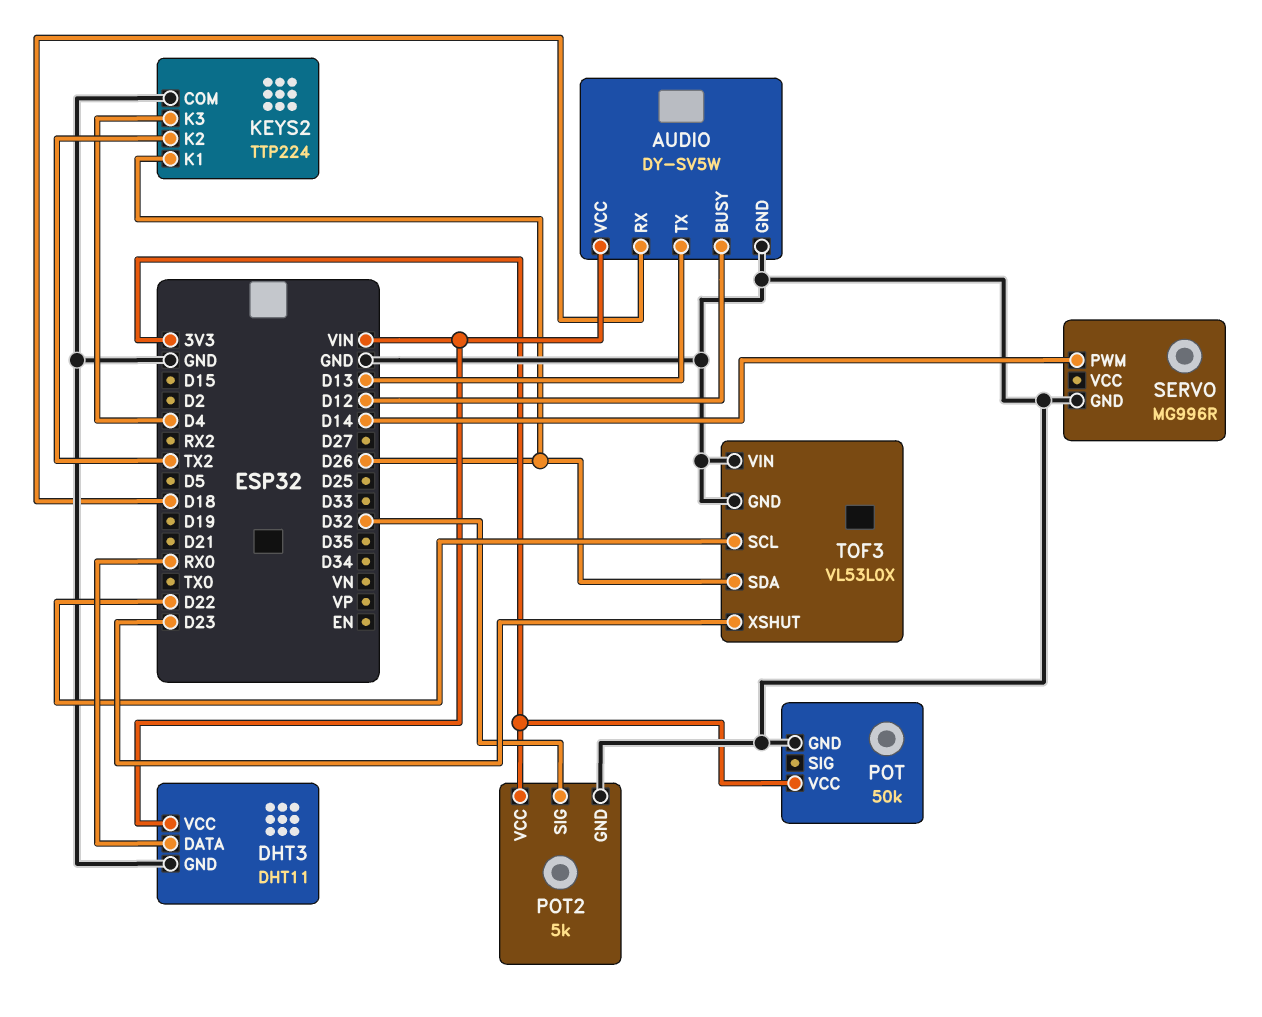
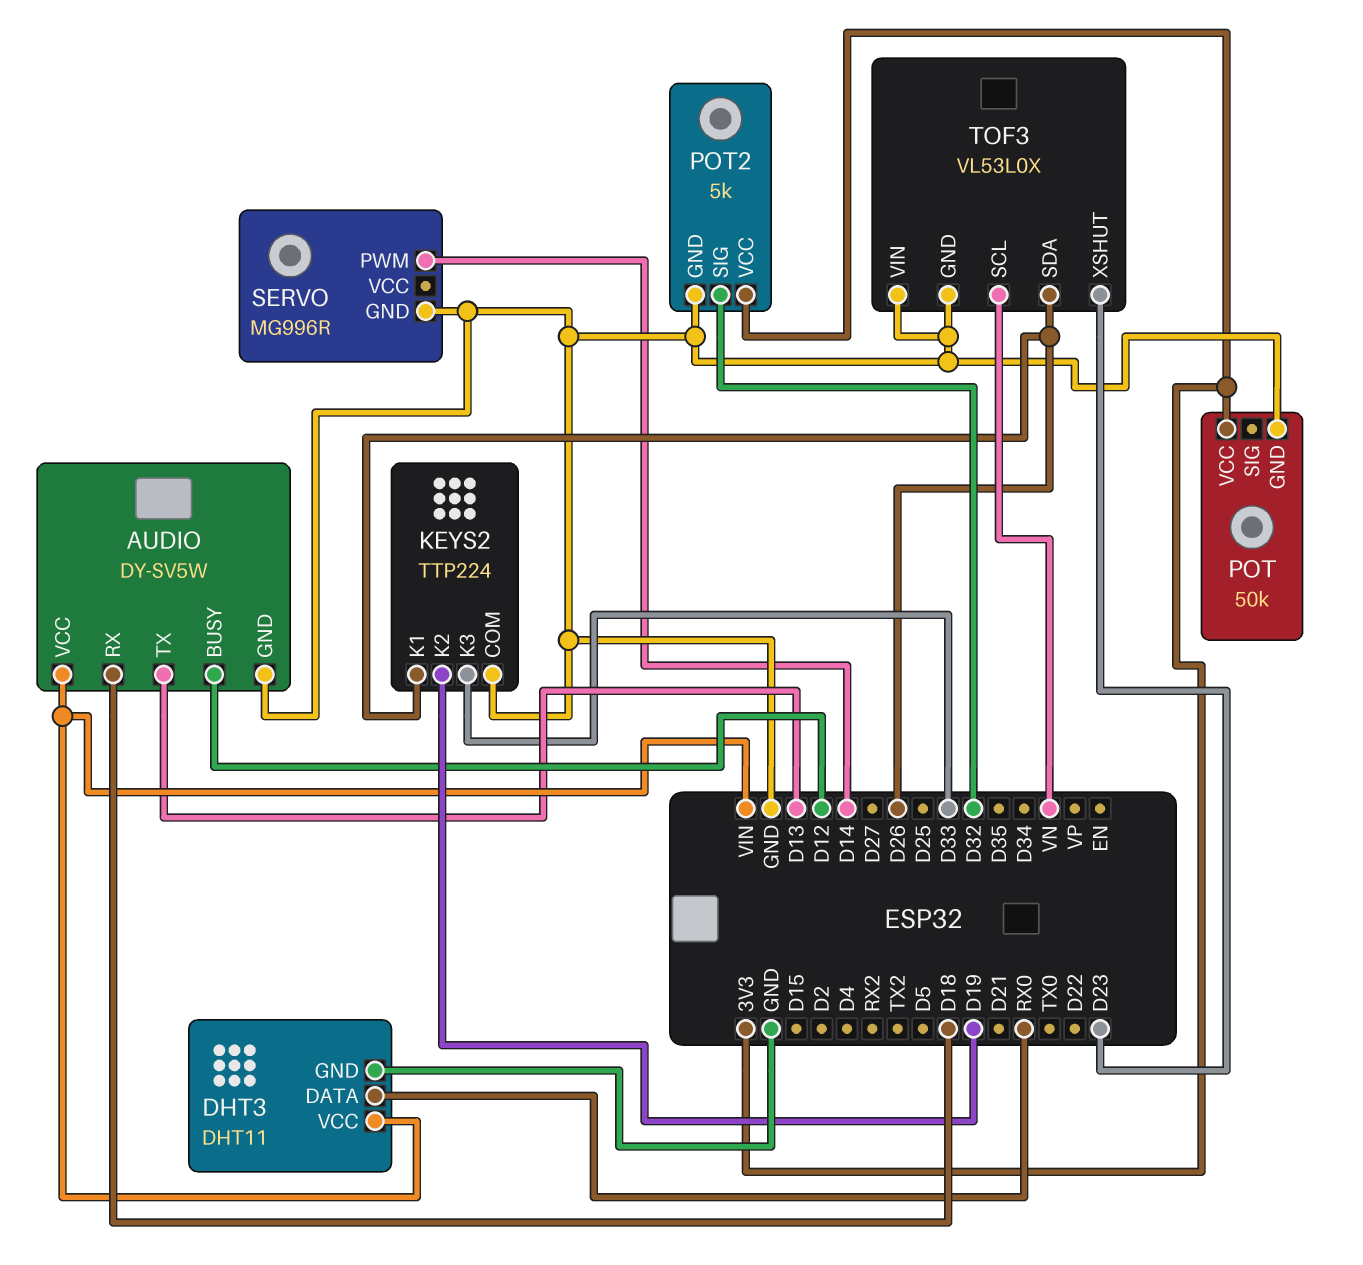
KEYS2 pin K2: TX2 -> D19
KEYS2 pin K3: D4 -> D33
TOF3 pin SCL: D22 -> VN

